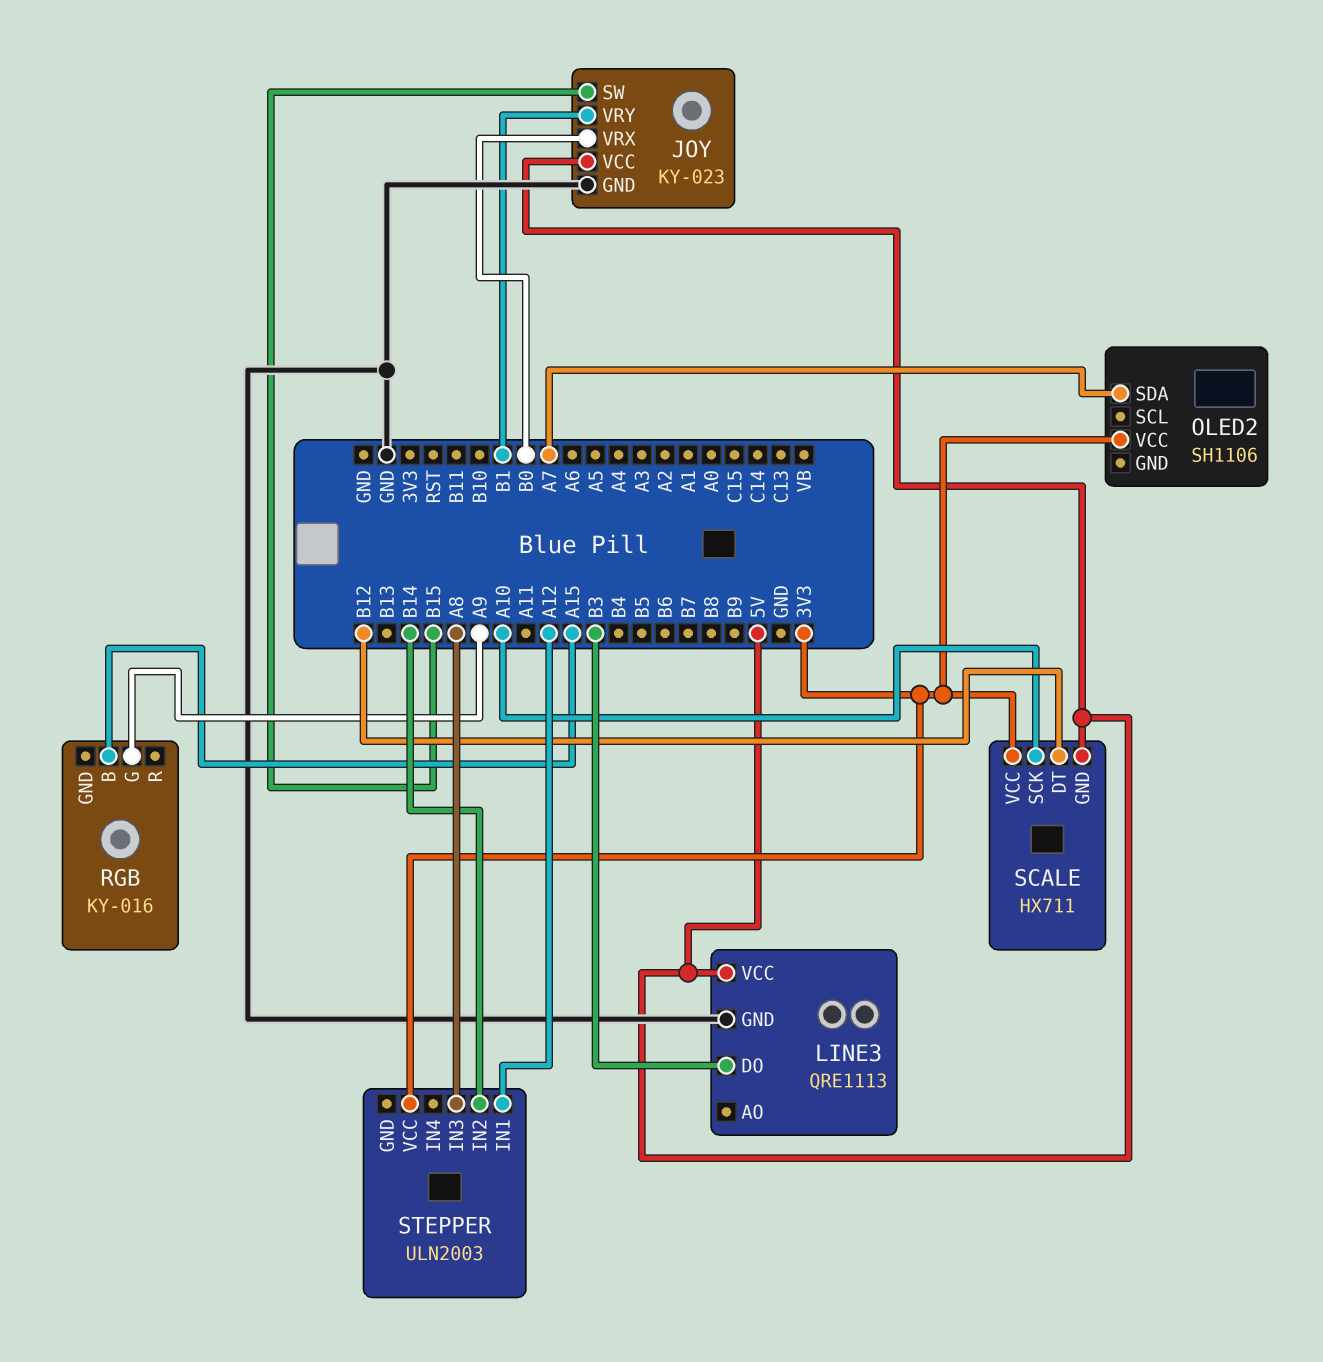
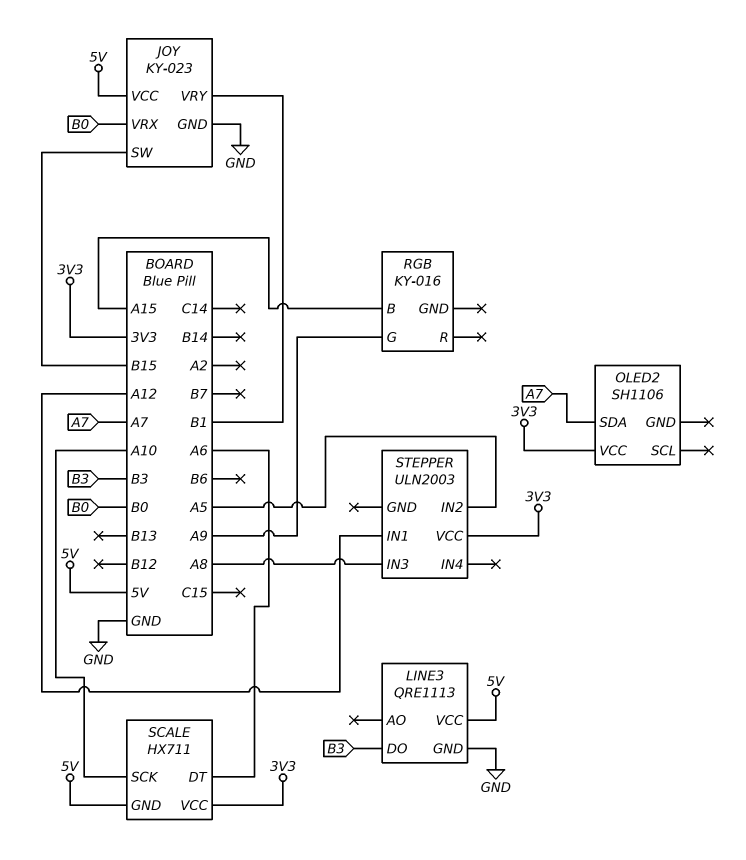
SCALE pin DT: B12 -> A6
STEPPER pin IN2: B14 -> A5

